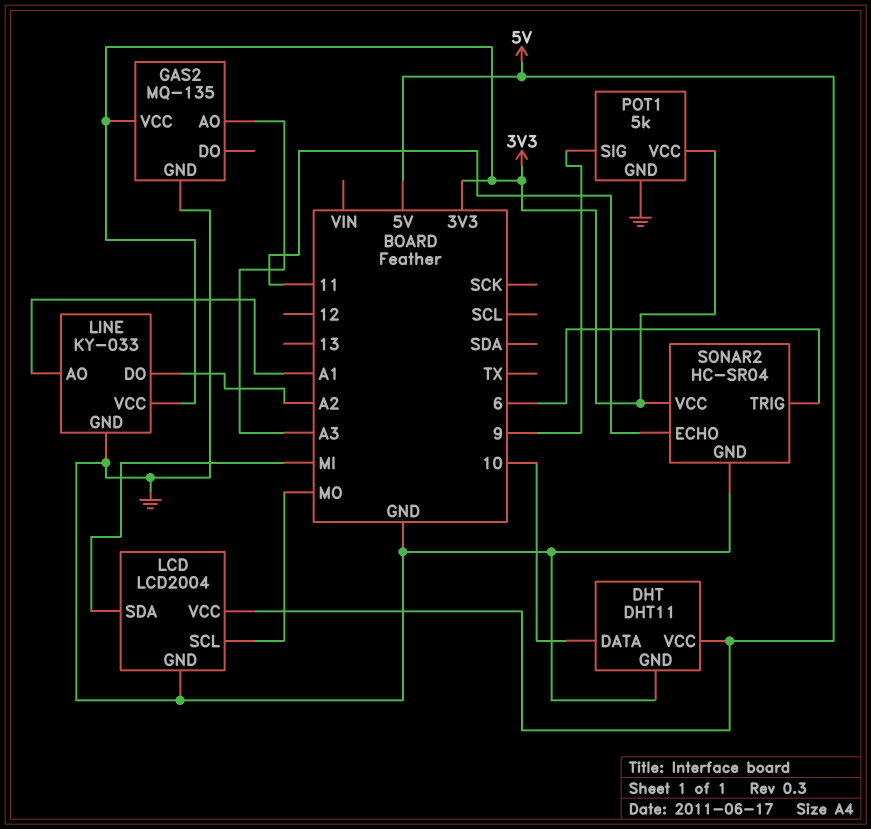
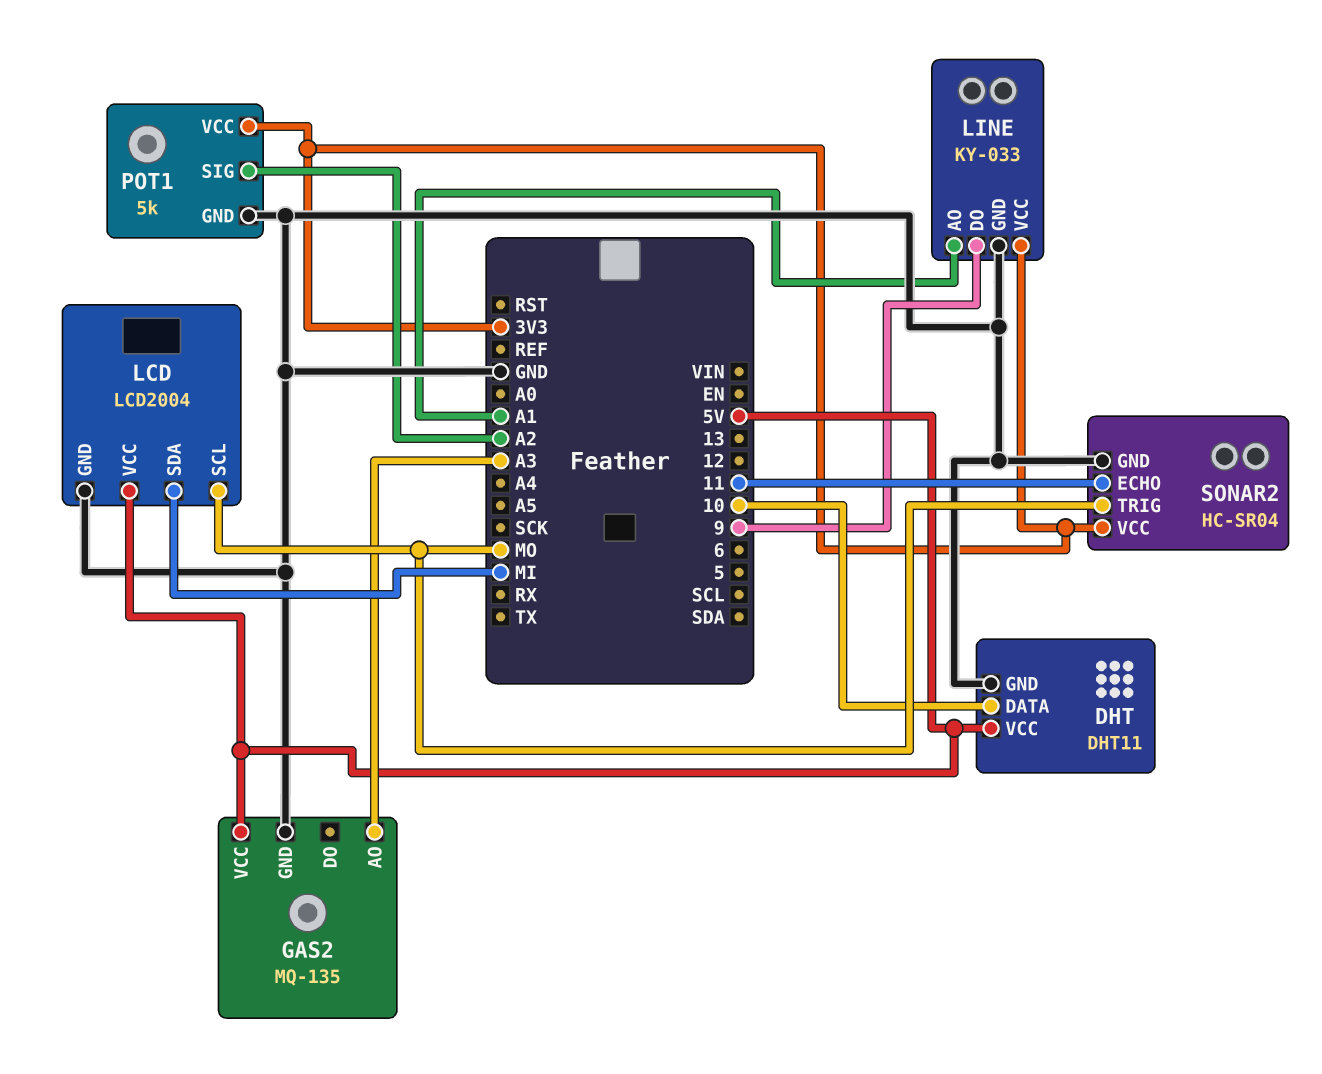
GAS2 pin VCC: 3V3 -> 5V
LINE pin DO: A2 -> 9
POT1 pin SIG: 9 -> A2
SONAR2 pin TRIG: 6 -> MO

